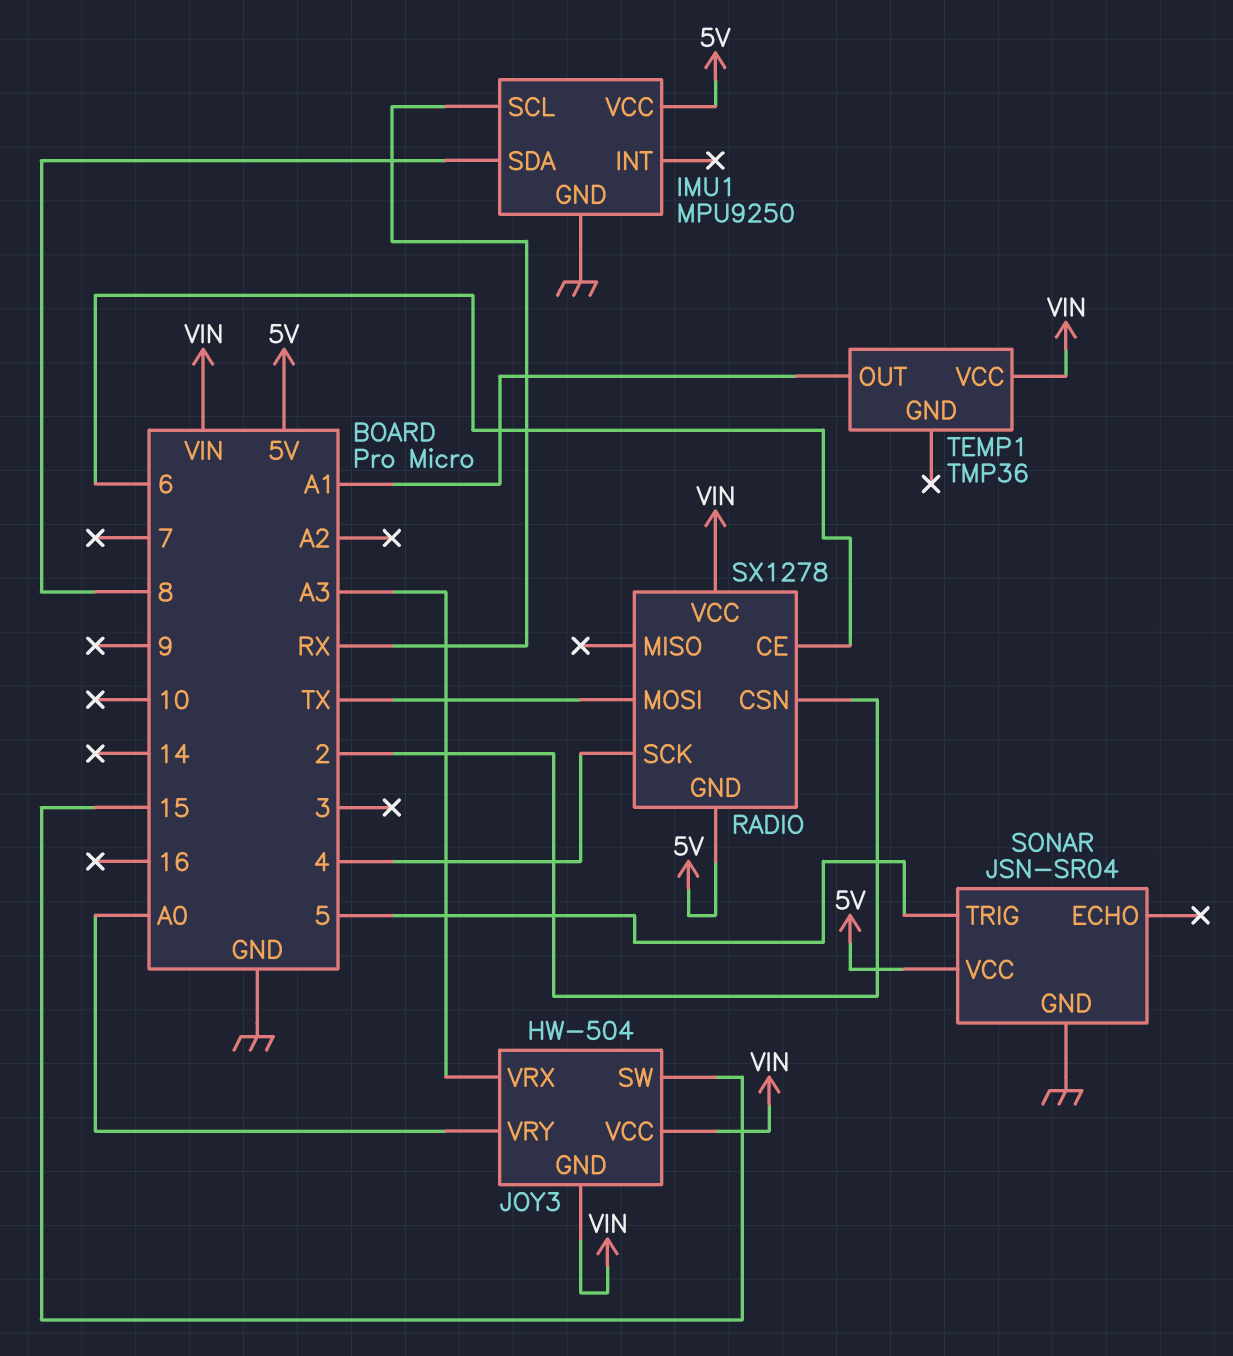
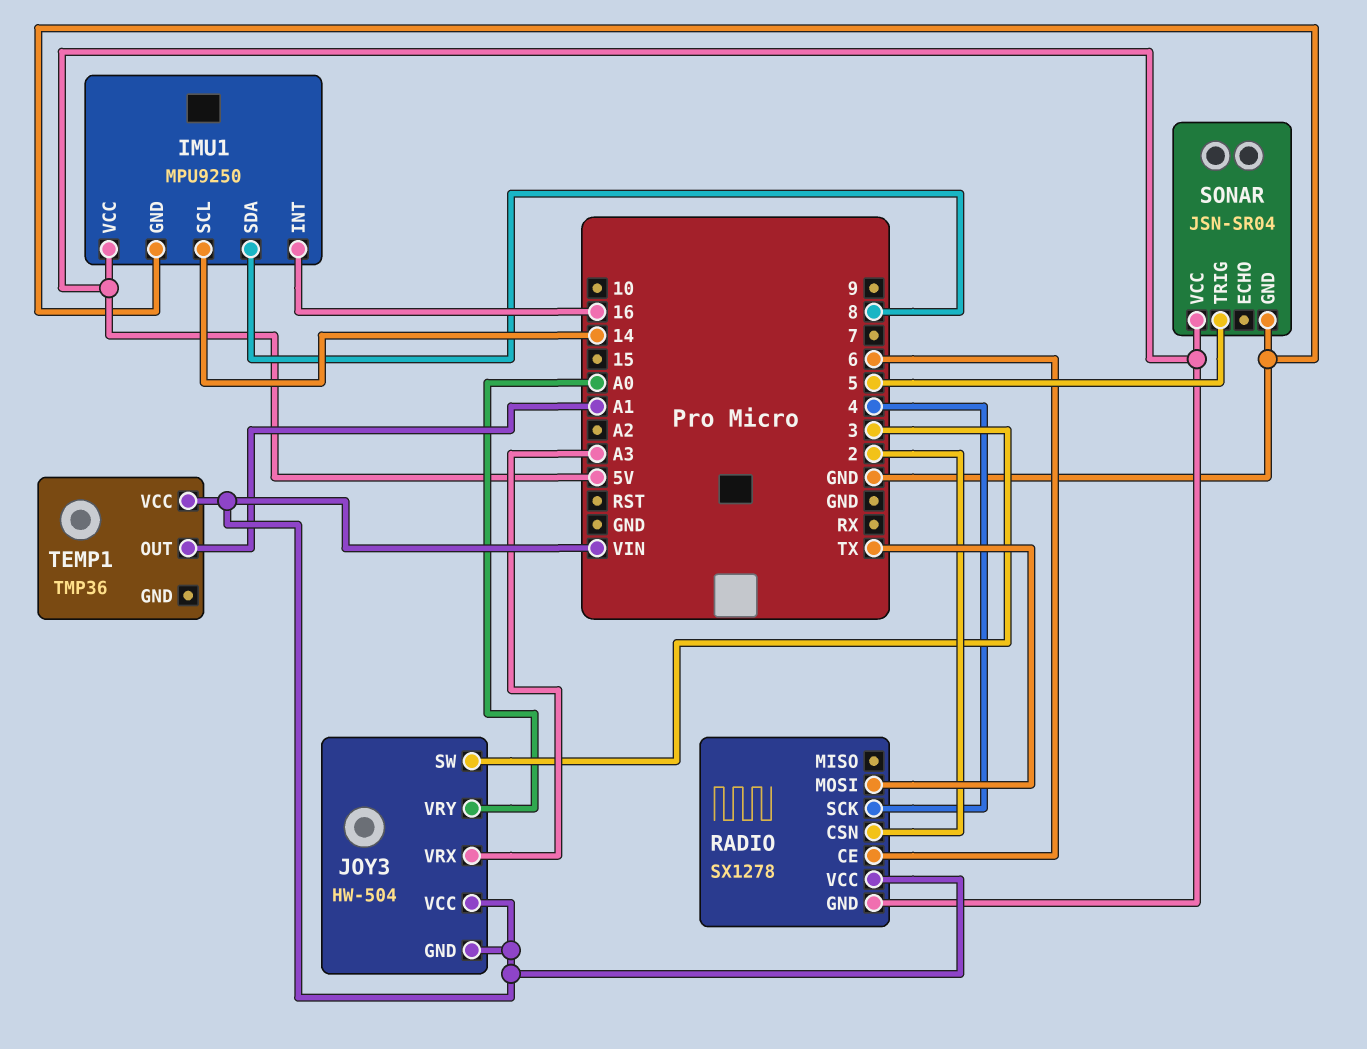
IMU1 pin INT: none -> 16
IMU1 pin SCL: RX -> 14
JOY3 pin SW: 15 -> 3

